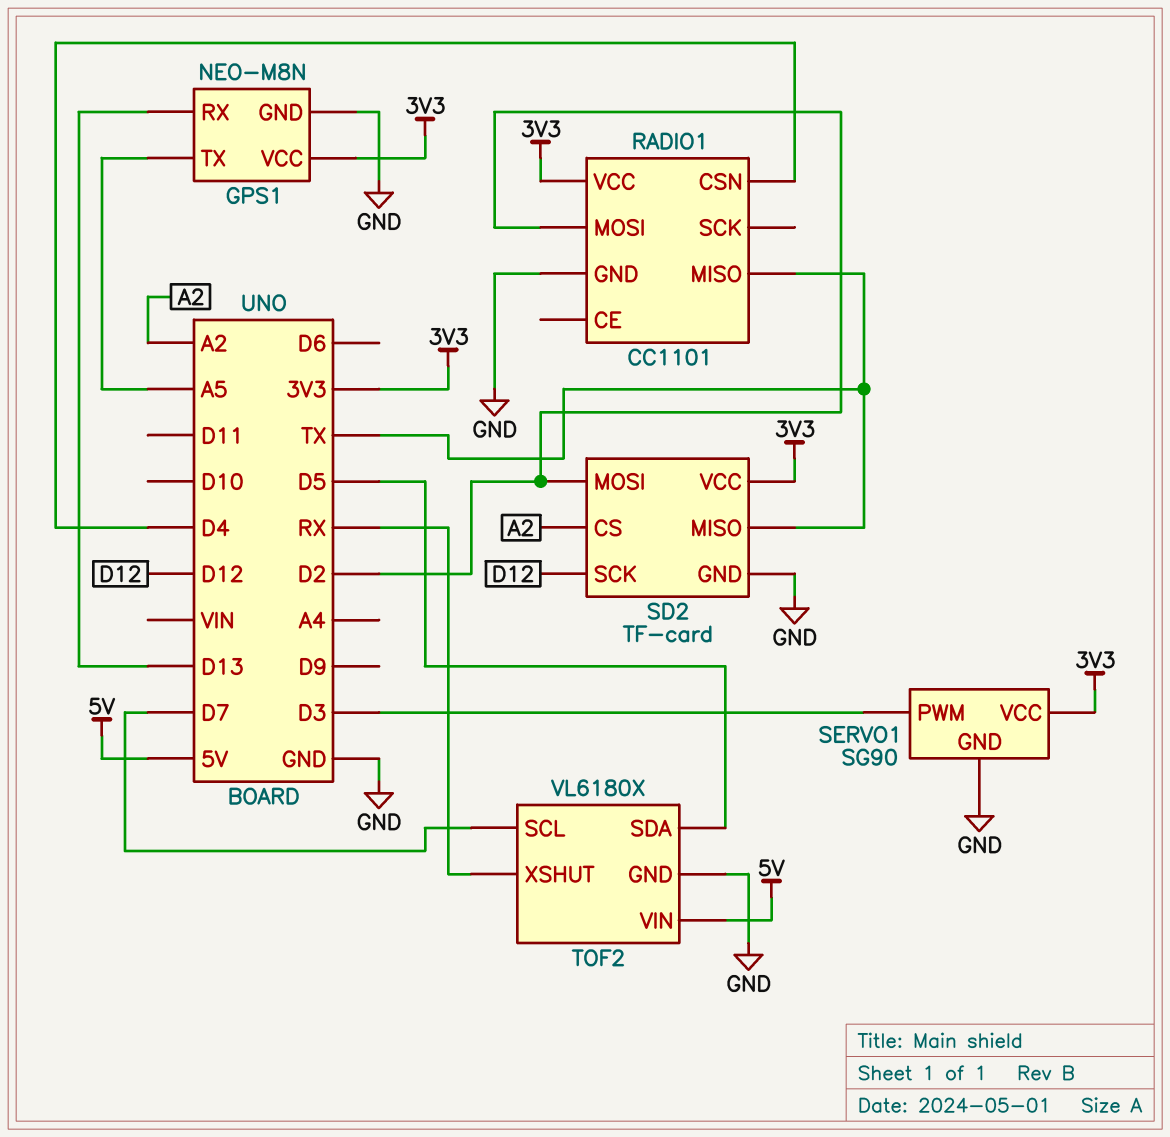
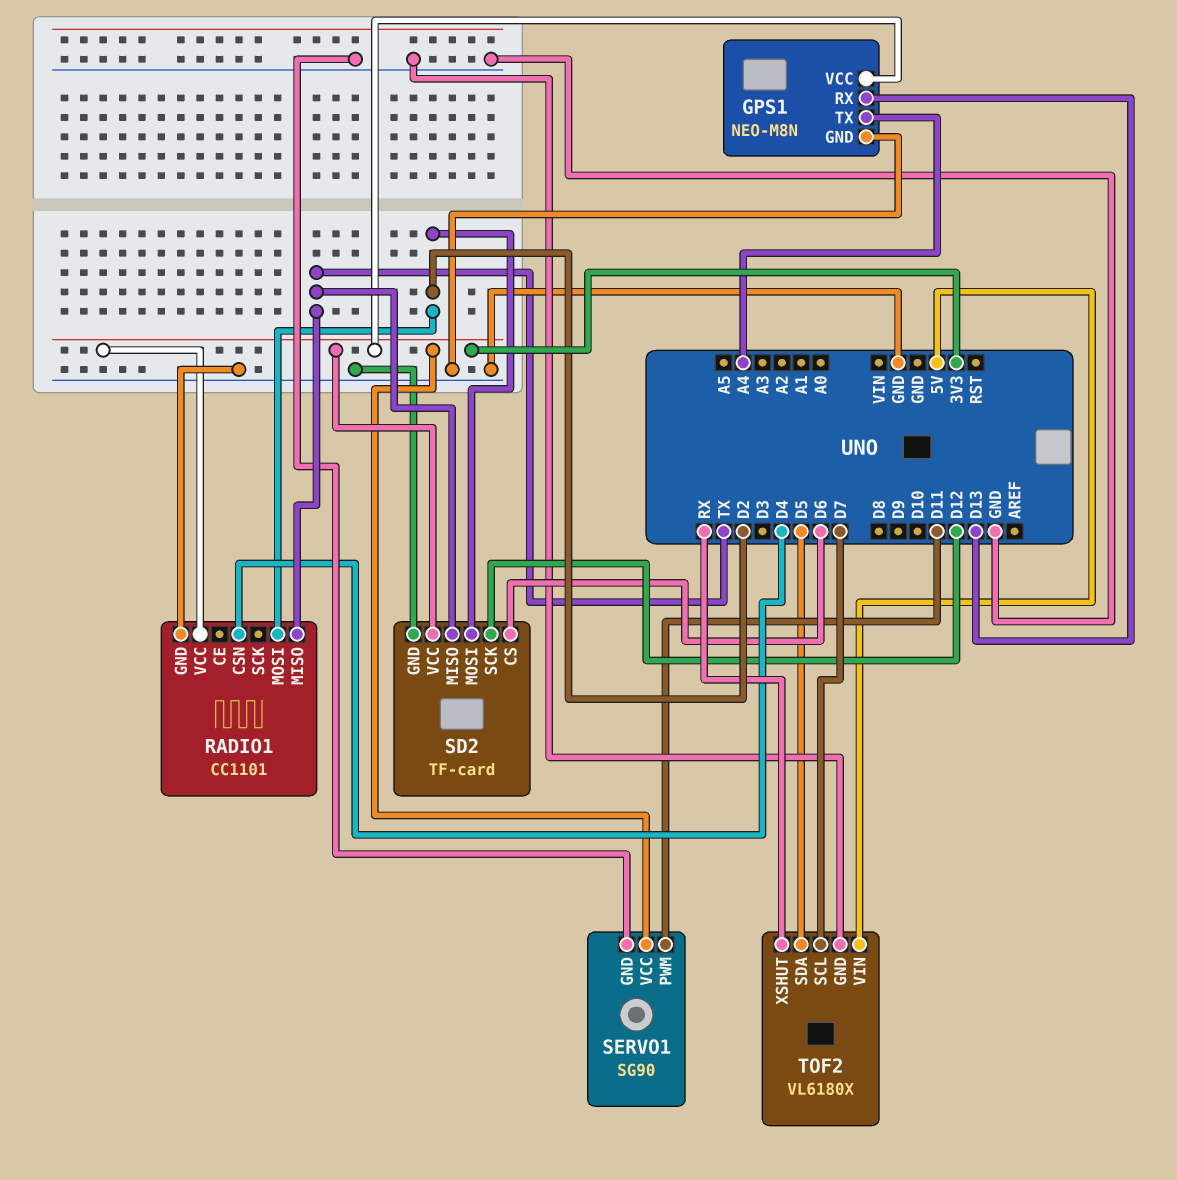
GPS1 pin TX: A5 -> A4
SD2 pin CS: A2 -> D6
SERVO1 pin PWM: D3 -> D11

